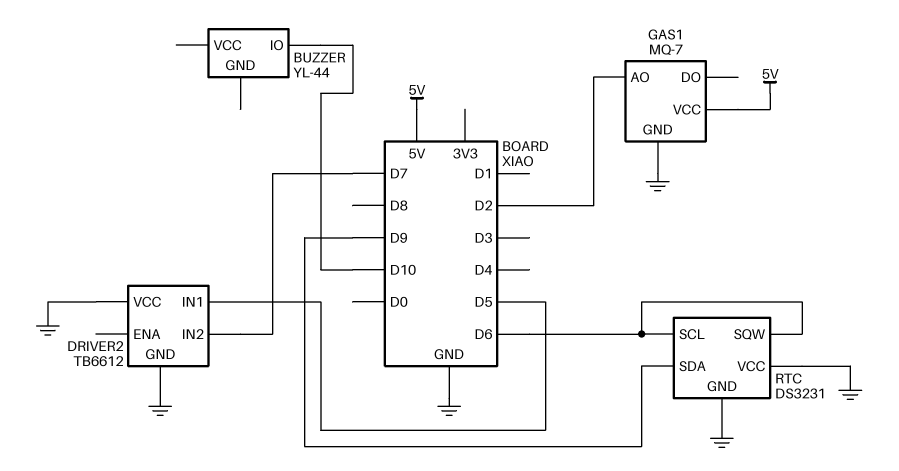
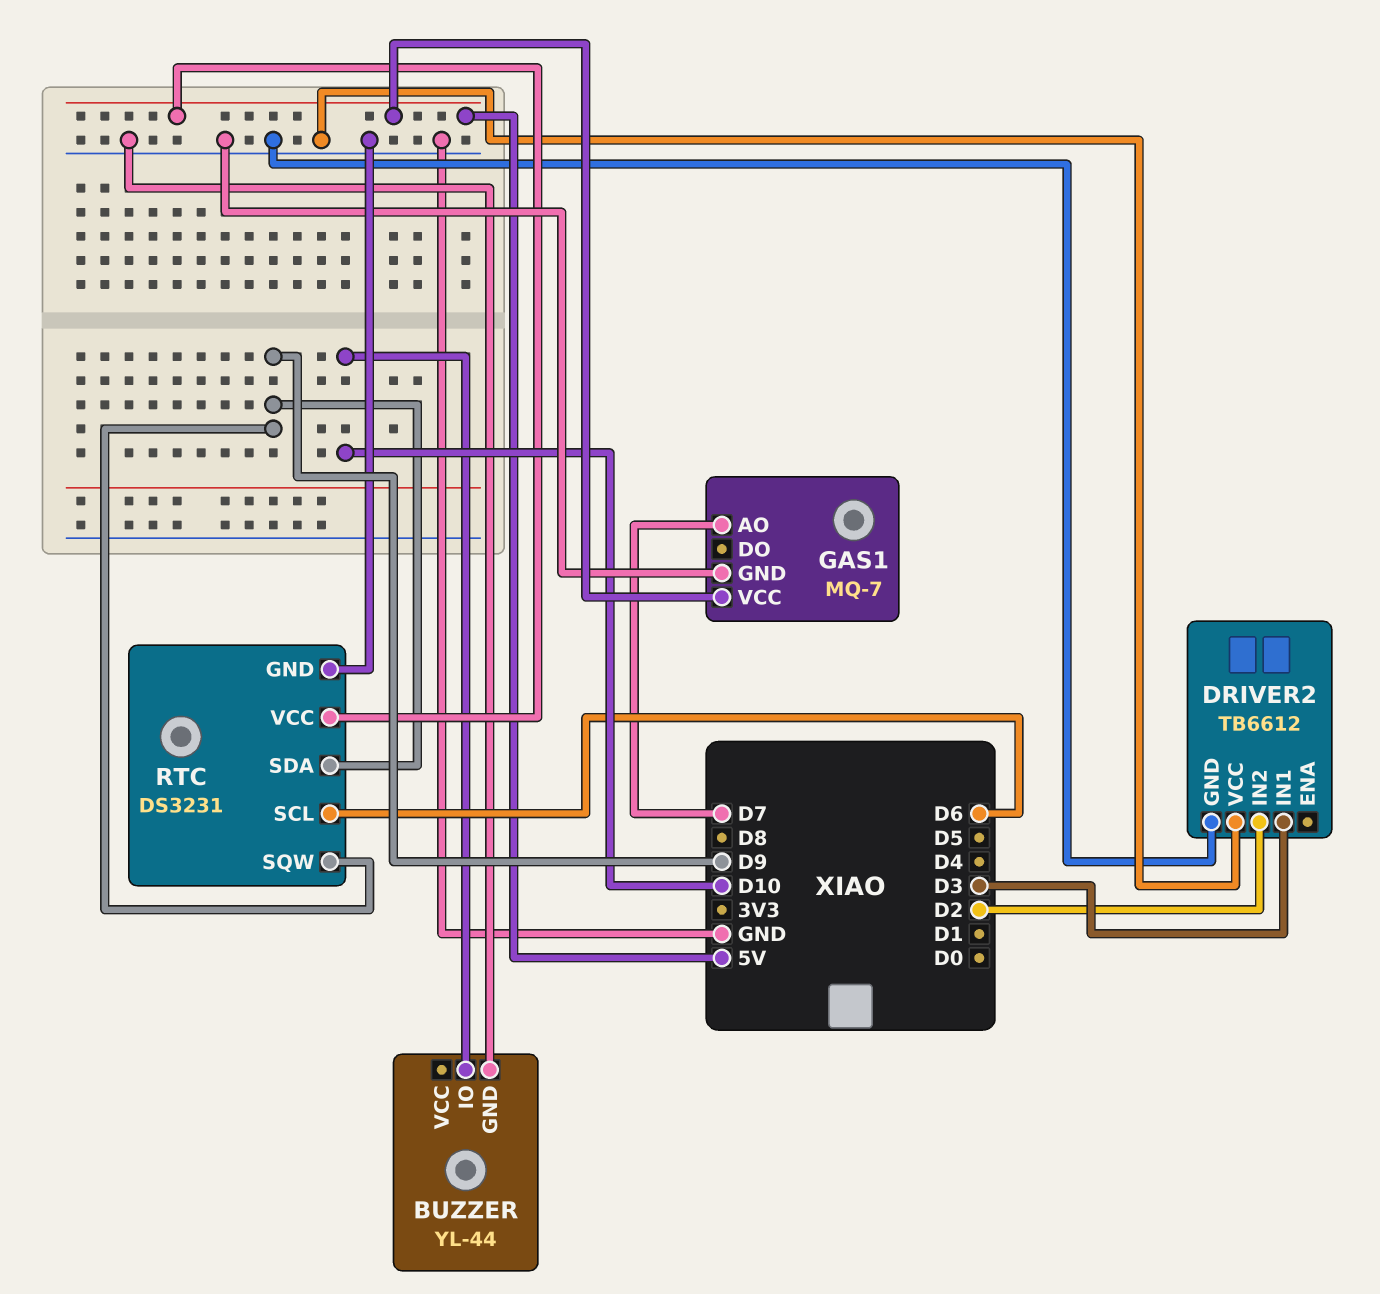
BUZZER pin GND: none -> GND
DRIVER2 pin IN1: D5 -> D3
DRIVER2 pin IN2: D7 -> D2
GAS1 pin AO: D2 -> D7
RTC pin SQW: D6 -> D9
RTC pin VCC: GND -> 5V

